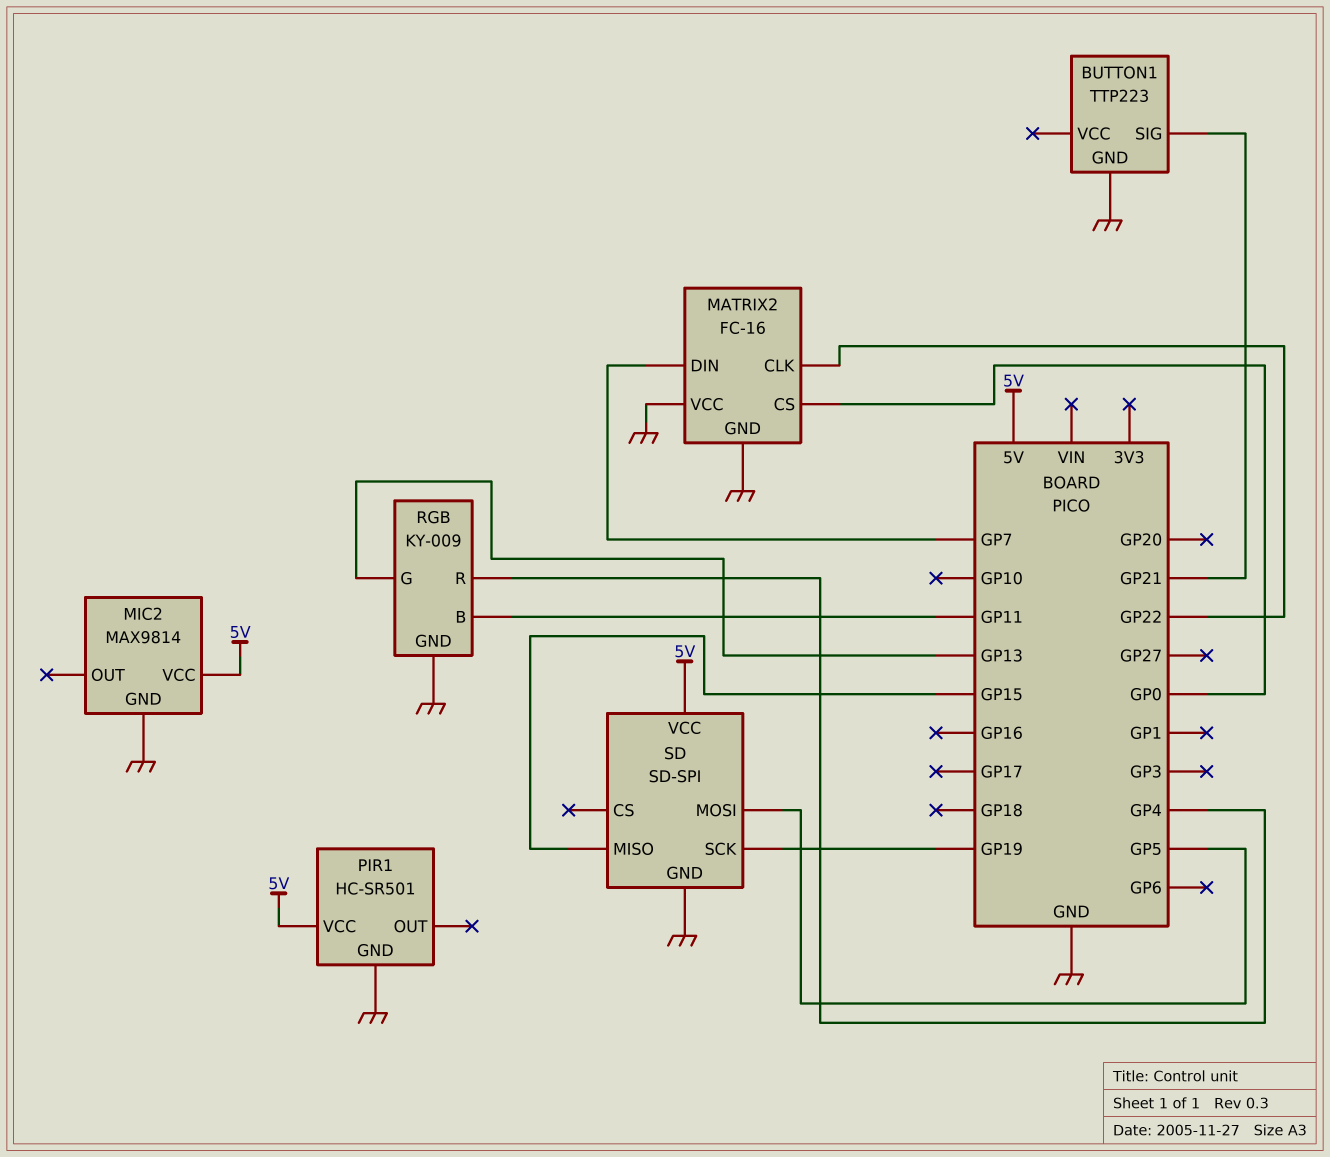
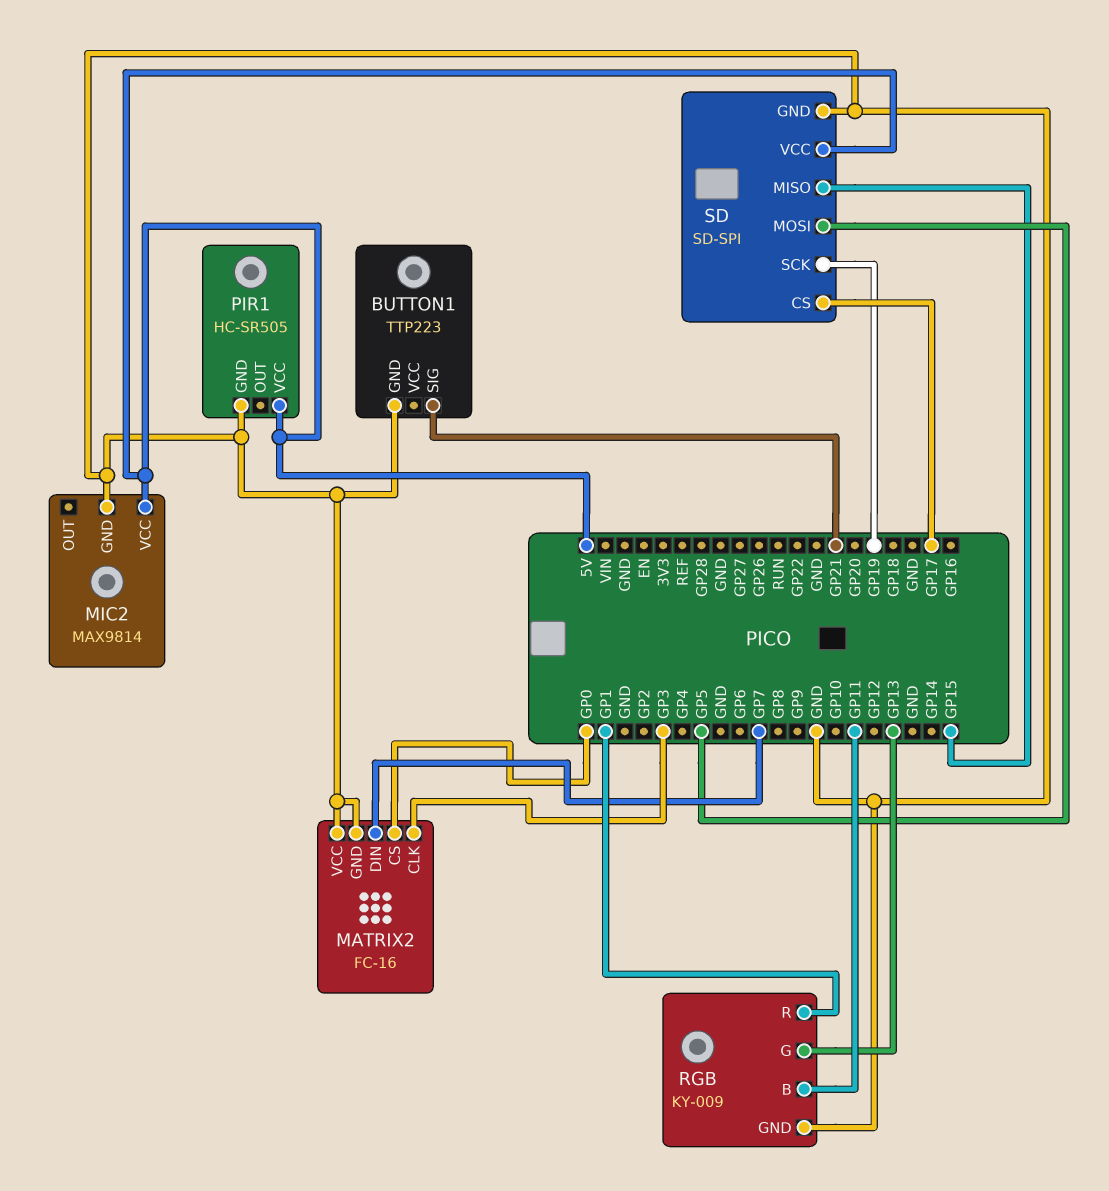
MATRIX2 pin CLK: GP22 -> GP3
PIR1: HC-SR501 -> HC-SR505
RGB pin R: GP4 -> GP1
SD pin CS: none -> GP17

